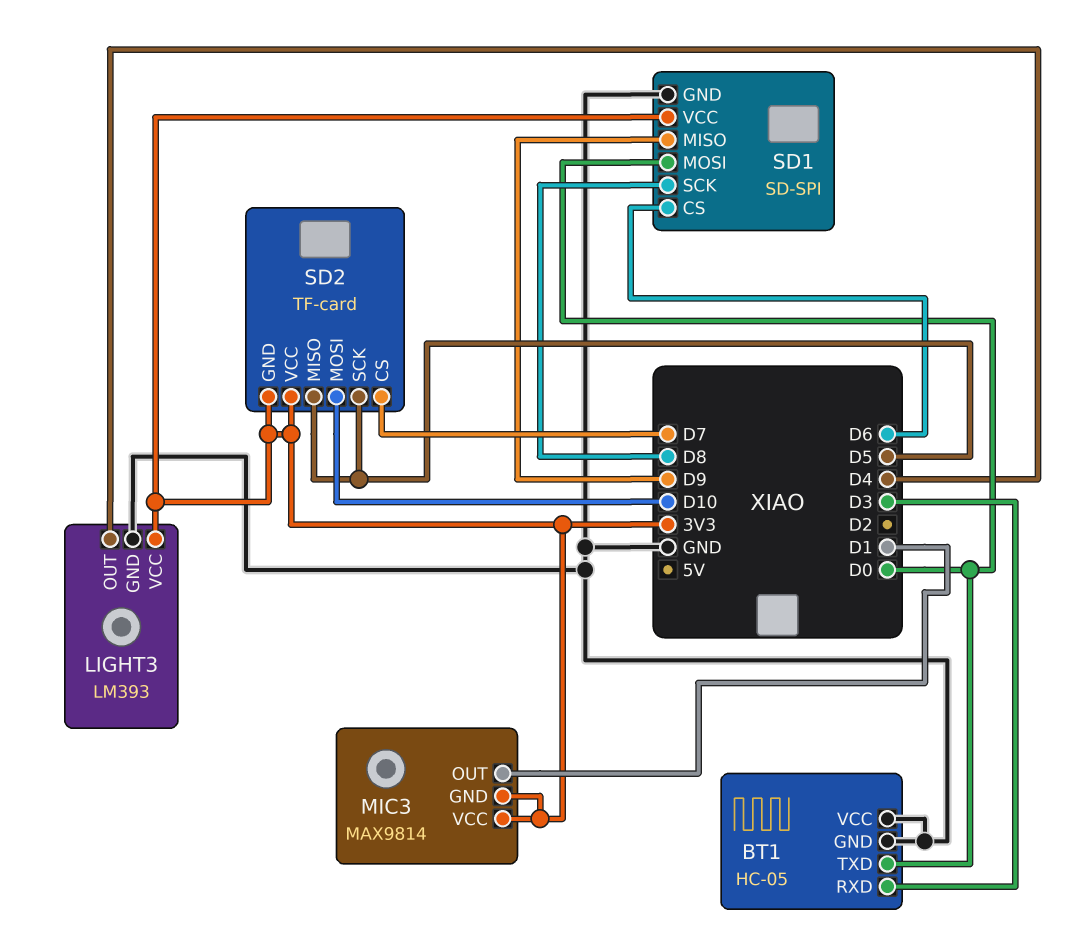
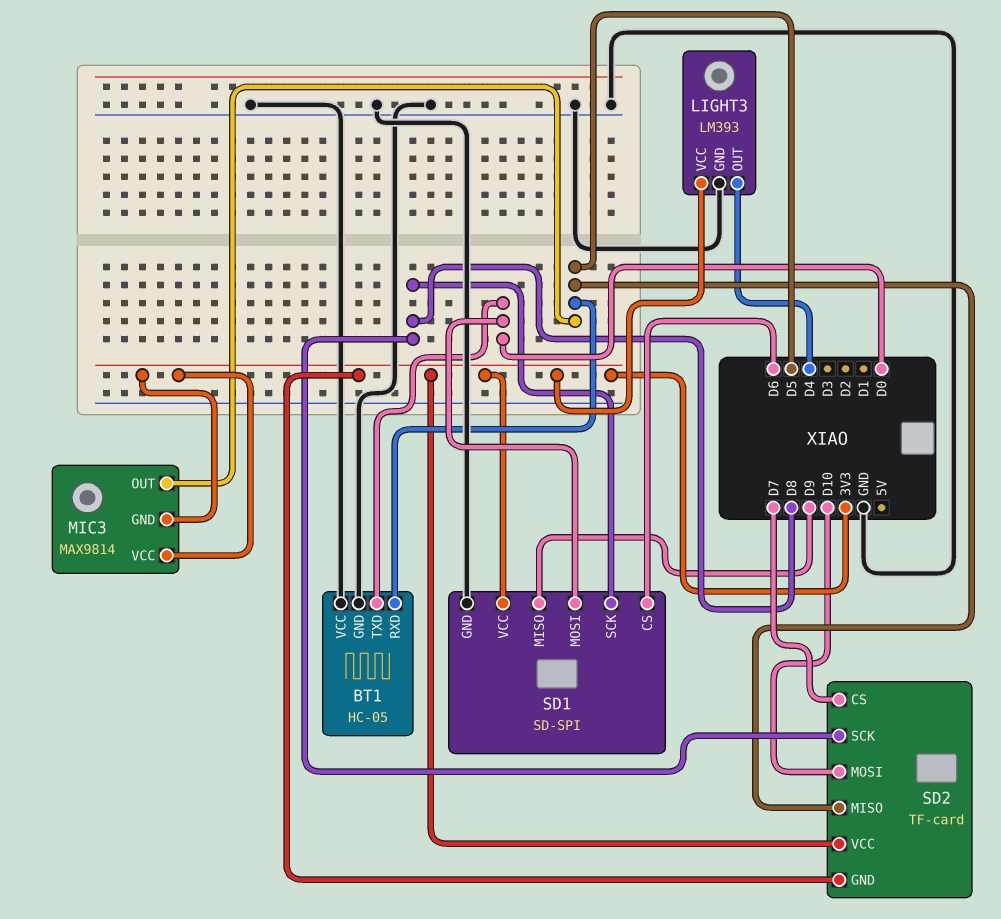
BT1 pin RXD: D3 -> D5
MIC3 pin OUT: D1 -> D5
SD2 pin SCK: D5 -> D8

